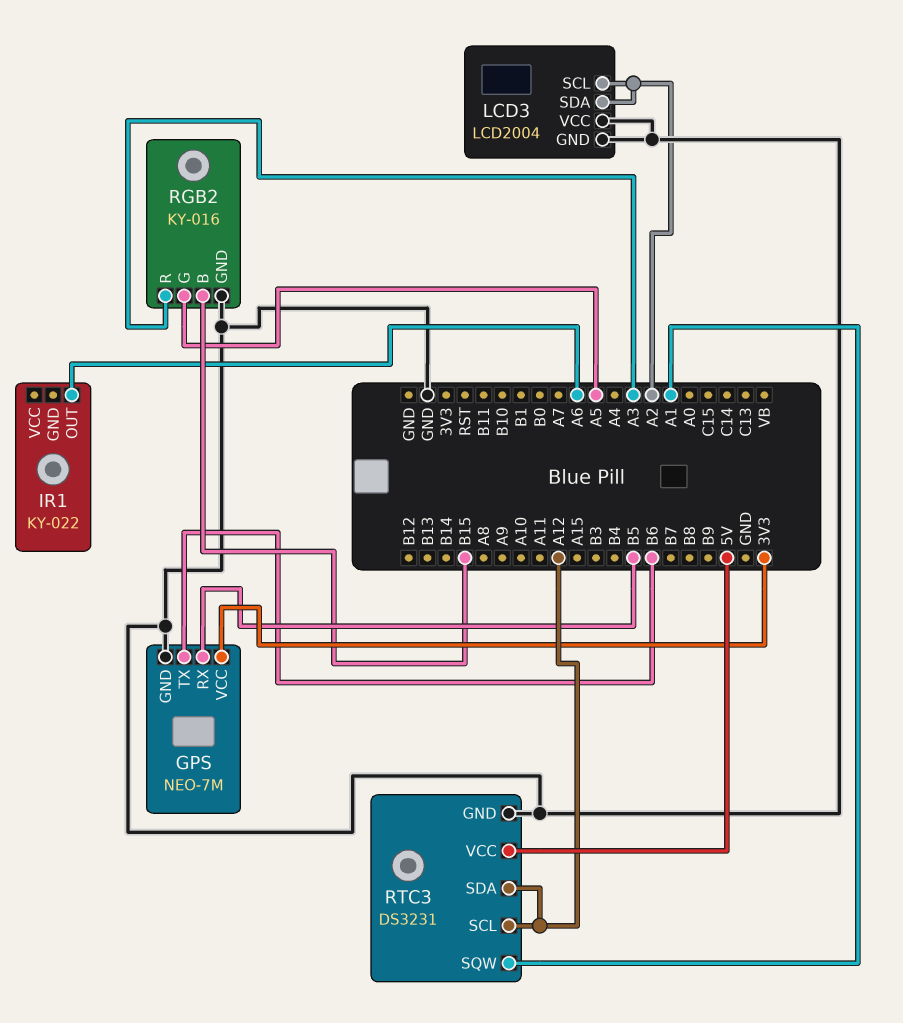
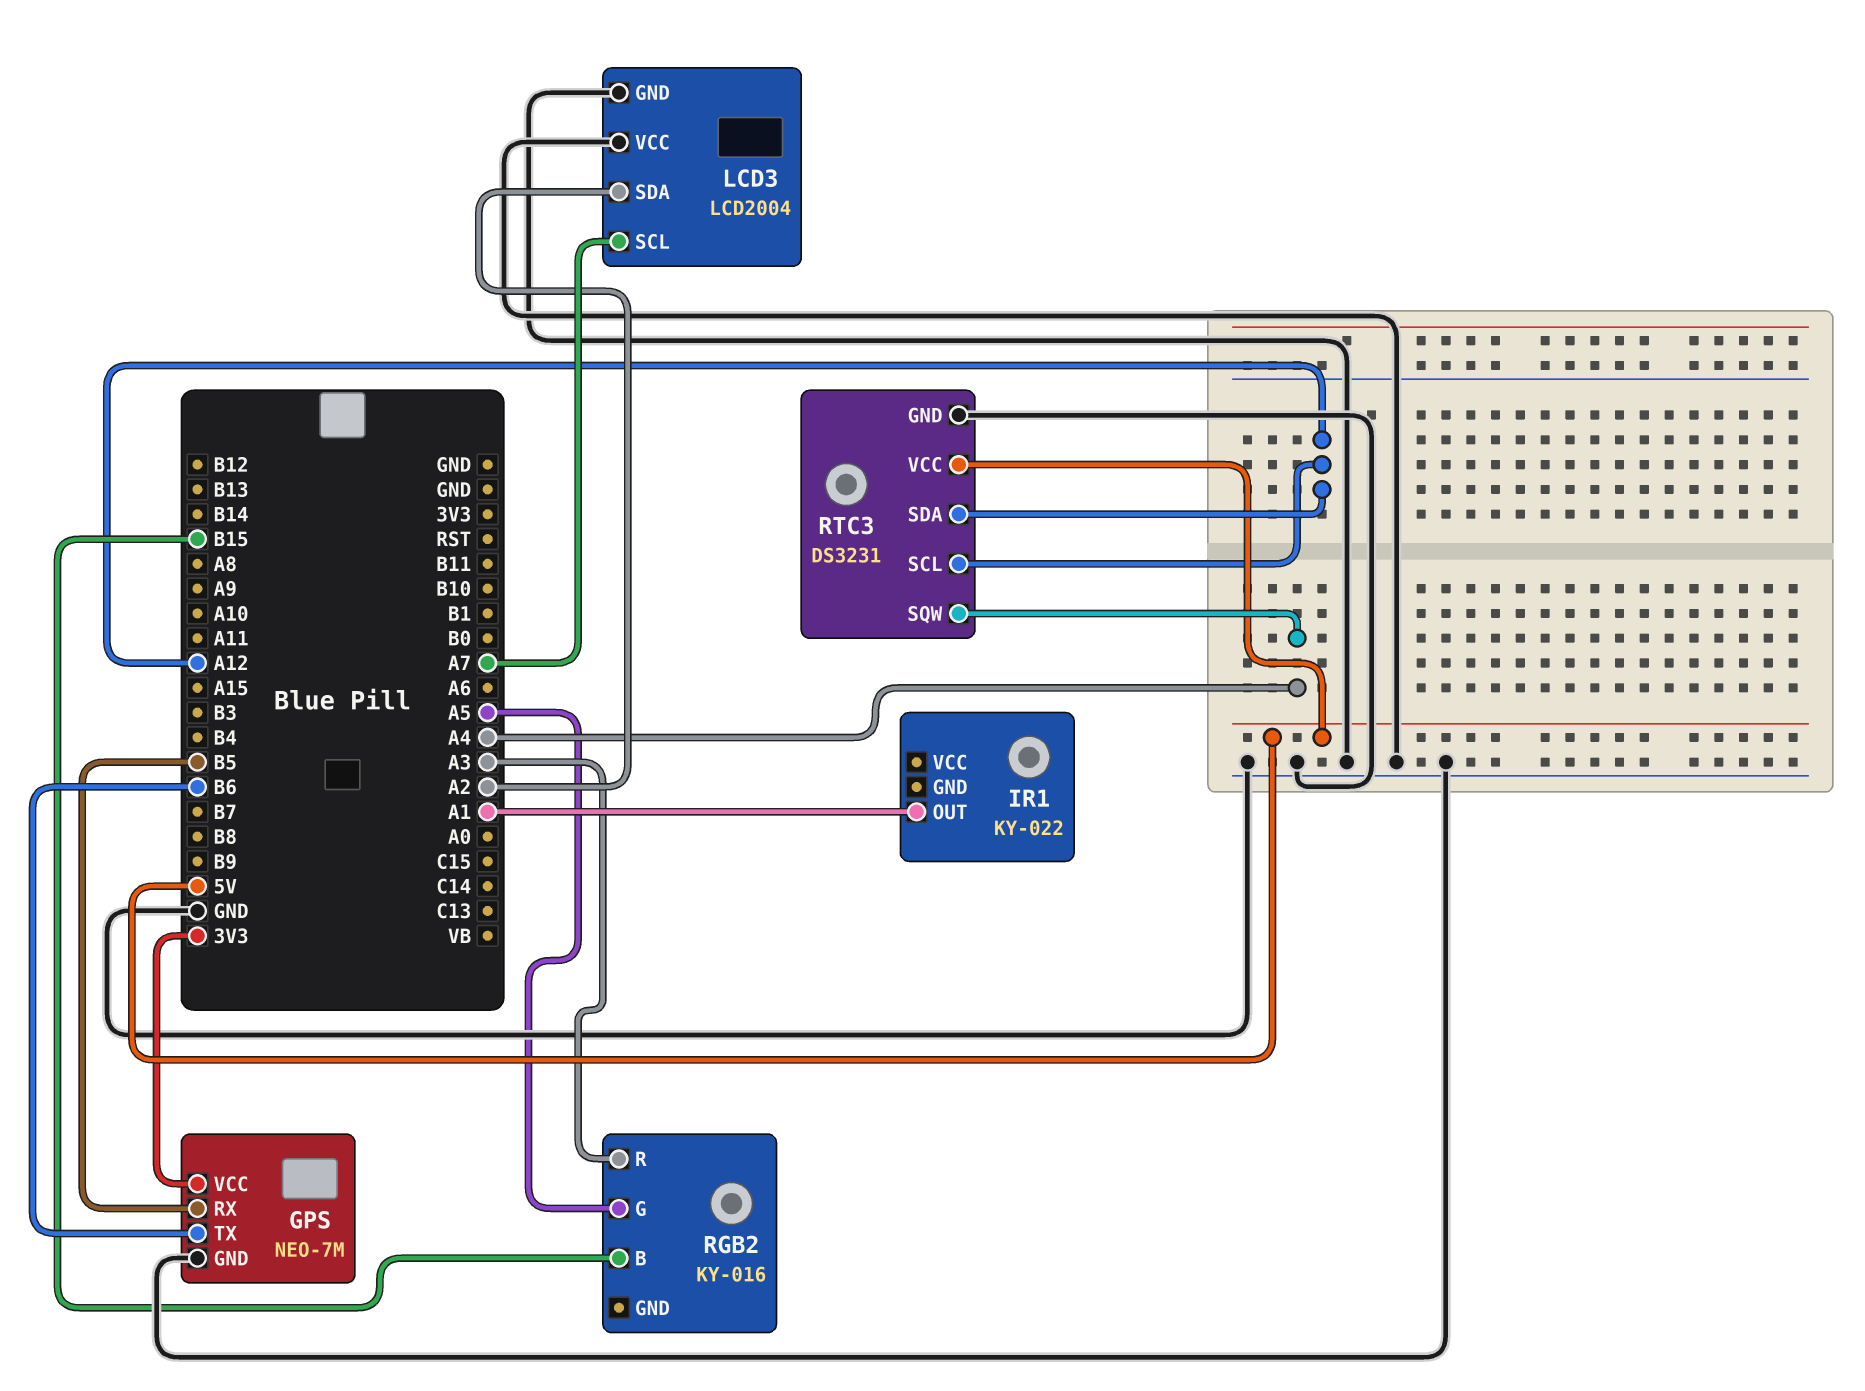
IR1 pin OUT: A6 -> A1
LCD3 pin SCL: A2 -> A7
RGB2 pin GND: GND -> none
RTC3 pin SQW: A1 -> A4

